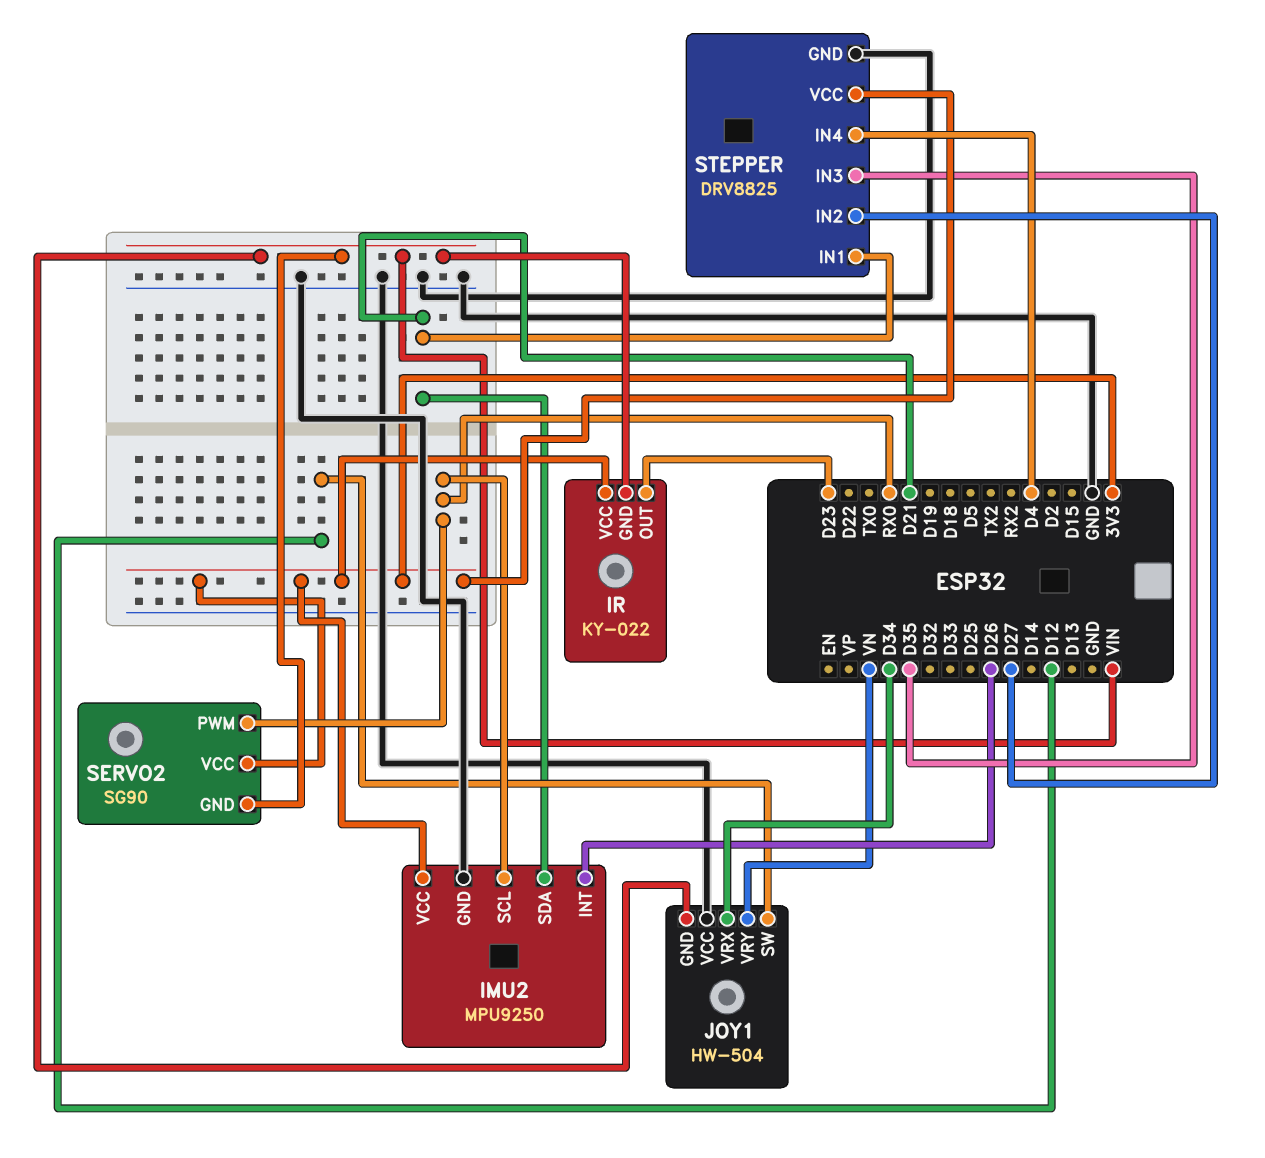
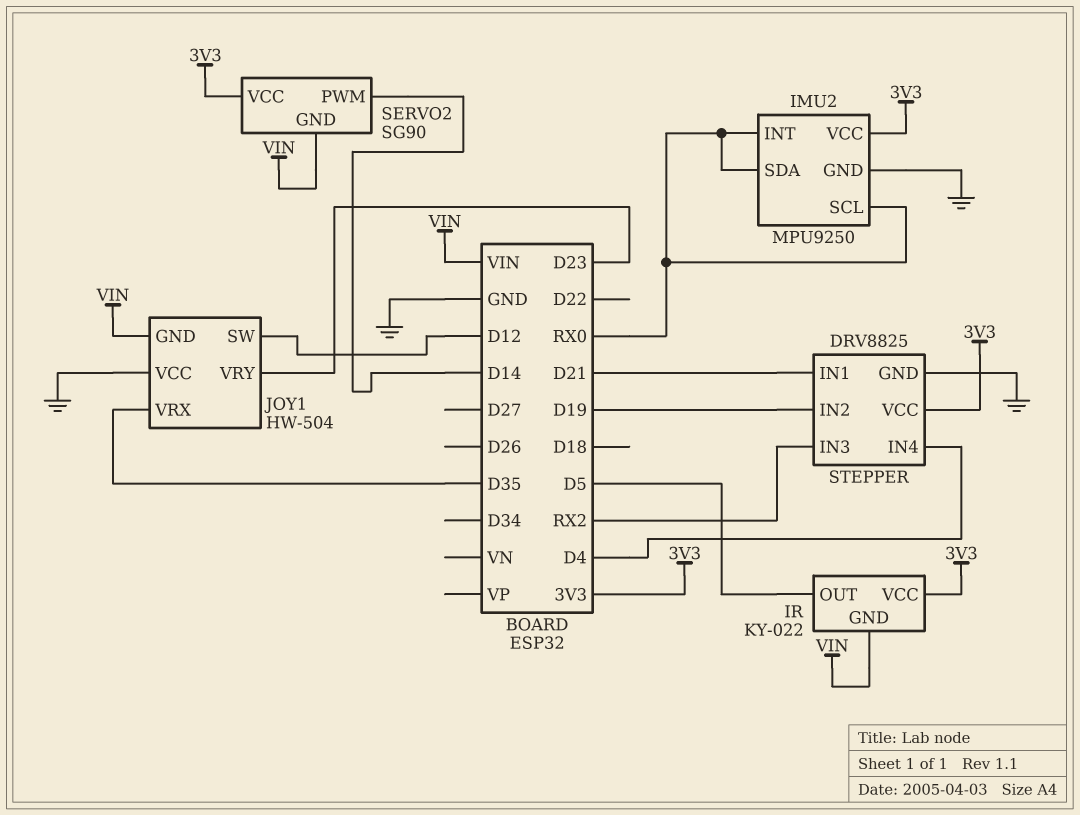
IMU2 pin INT: D26 -> RX0
IMU2 pin SDA: D21 -> RX0
IR pin OUT: D23 -> D5
JOY1 pin VRX: D34 -> D35
JOY1 pin VRY: VN -> D23
SERVO2 pin PWM: RX0 -> D14
STEPPER pin IN2: D27 -> D19
STEPPER pin IN3: D35 -> RX2

